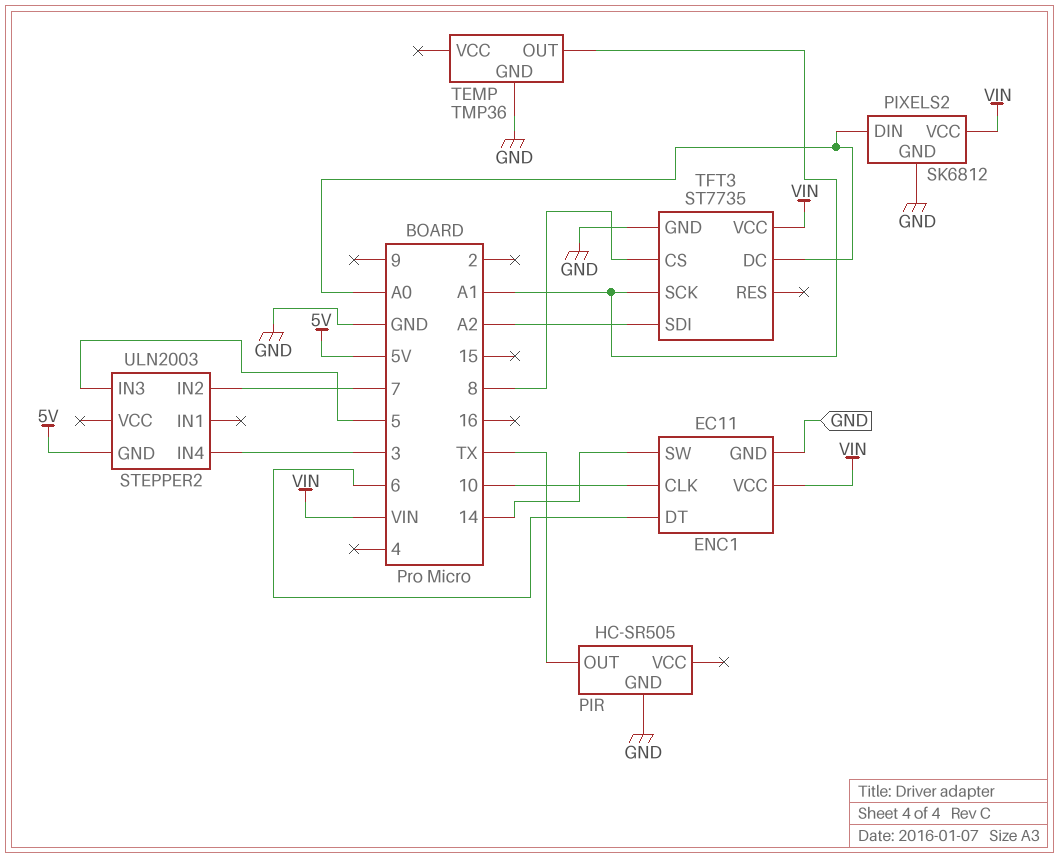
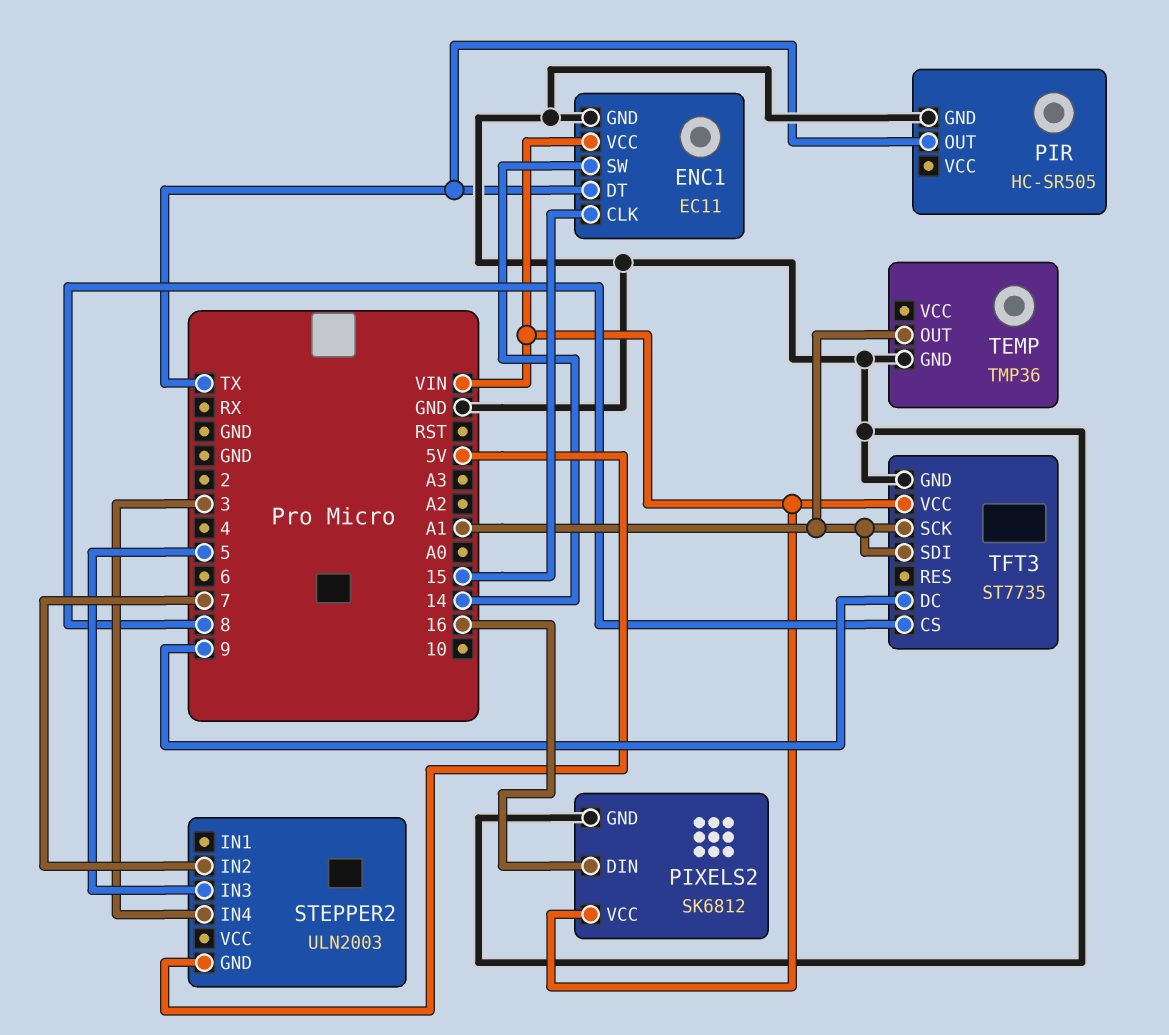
ENC1 pin CLK: 10 -> 15
ENC1 pin DT: 6 -> TX
PIXELS2 pin DIN: A0 -> 16
TFT3 pin DC: A0 -> 9
TFT3 pin SDI: A2 -> A1

